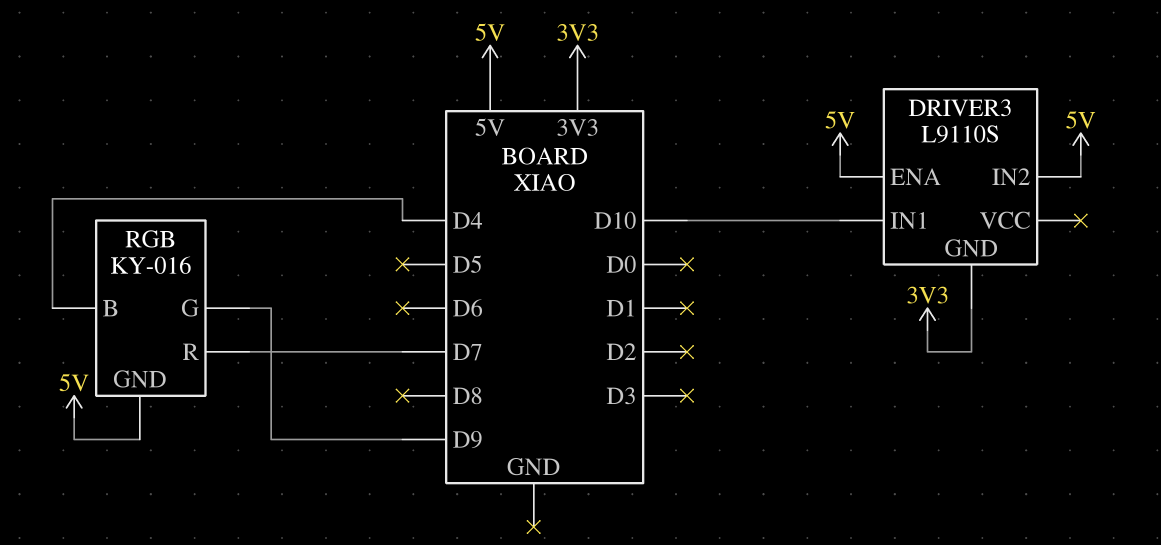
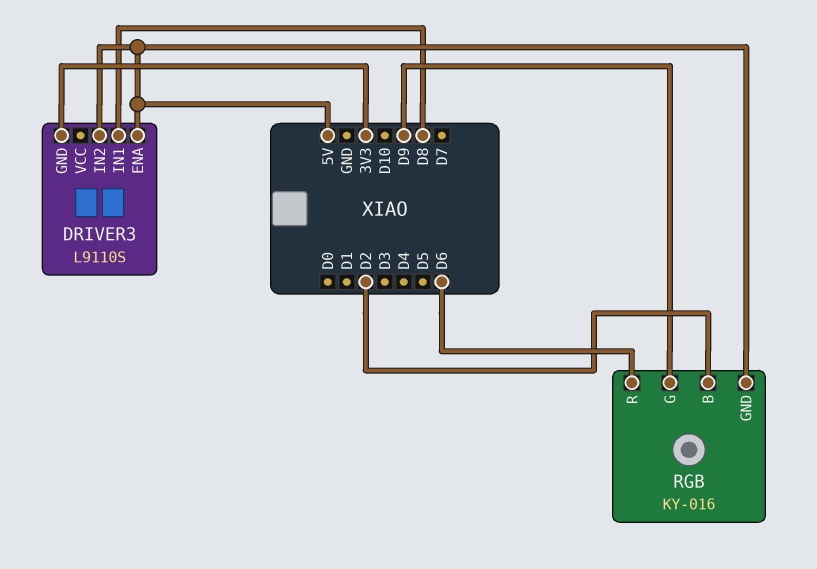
DRIVER3 pin IN1: D10 -> D8
RGB pin B: D4 -> D2
RGB pin R: D7 -> D6

